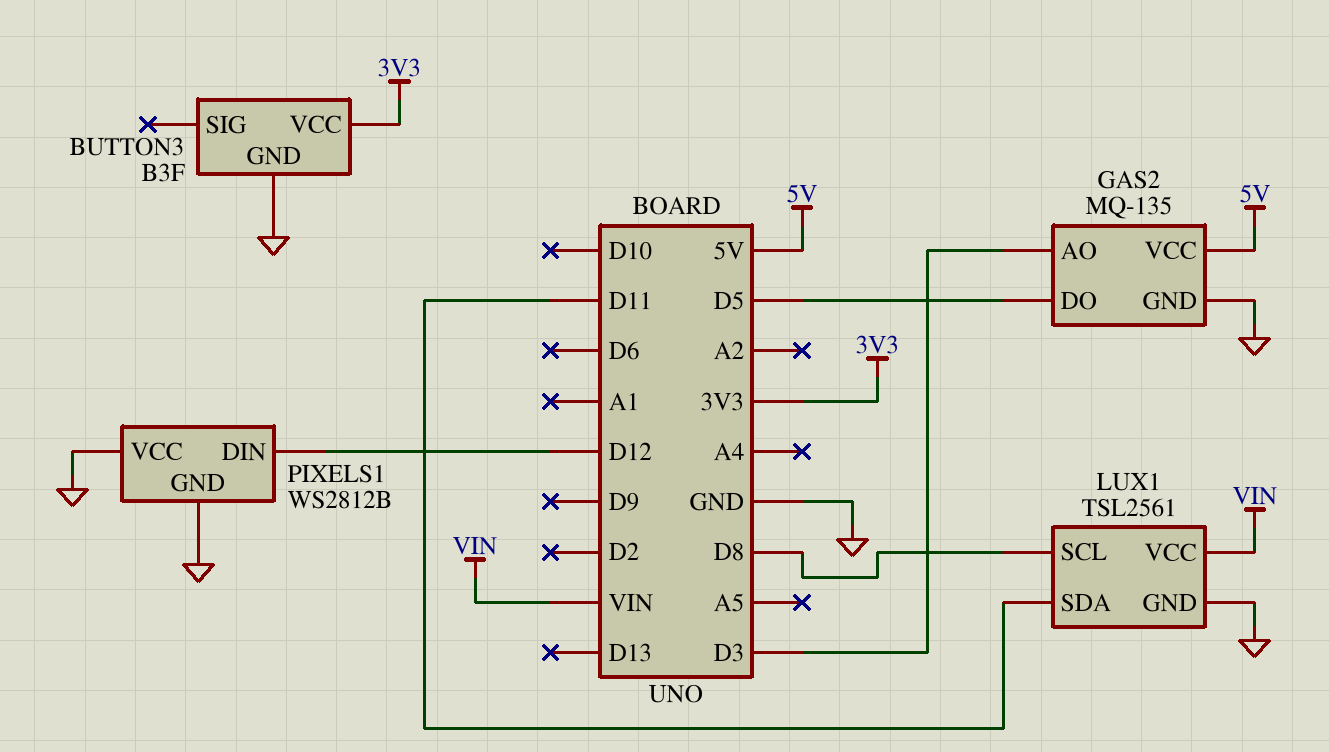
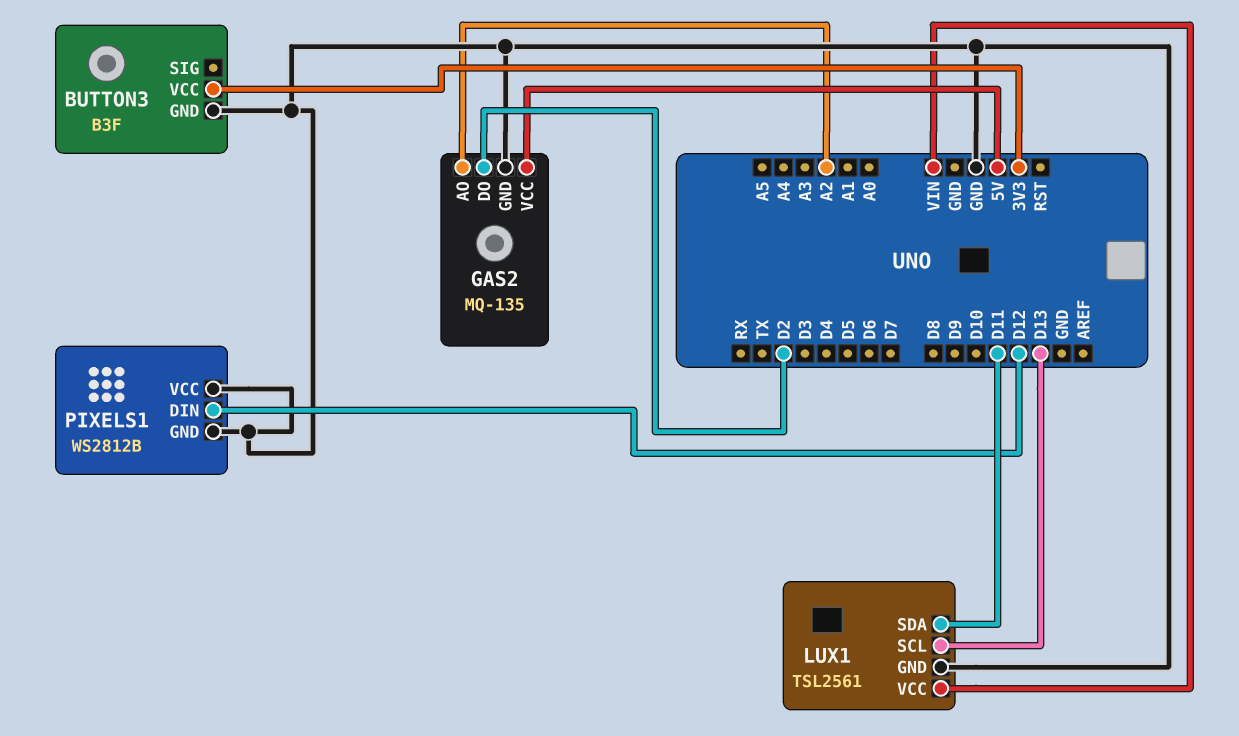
GAS2 pin AO: D3 -> A2
GAS2 pin DO: D5 -> D2
LUX1 pin SCL: D8 -> D13

